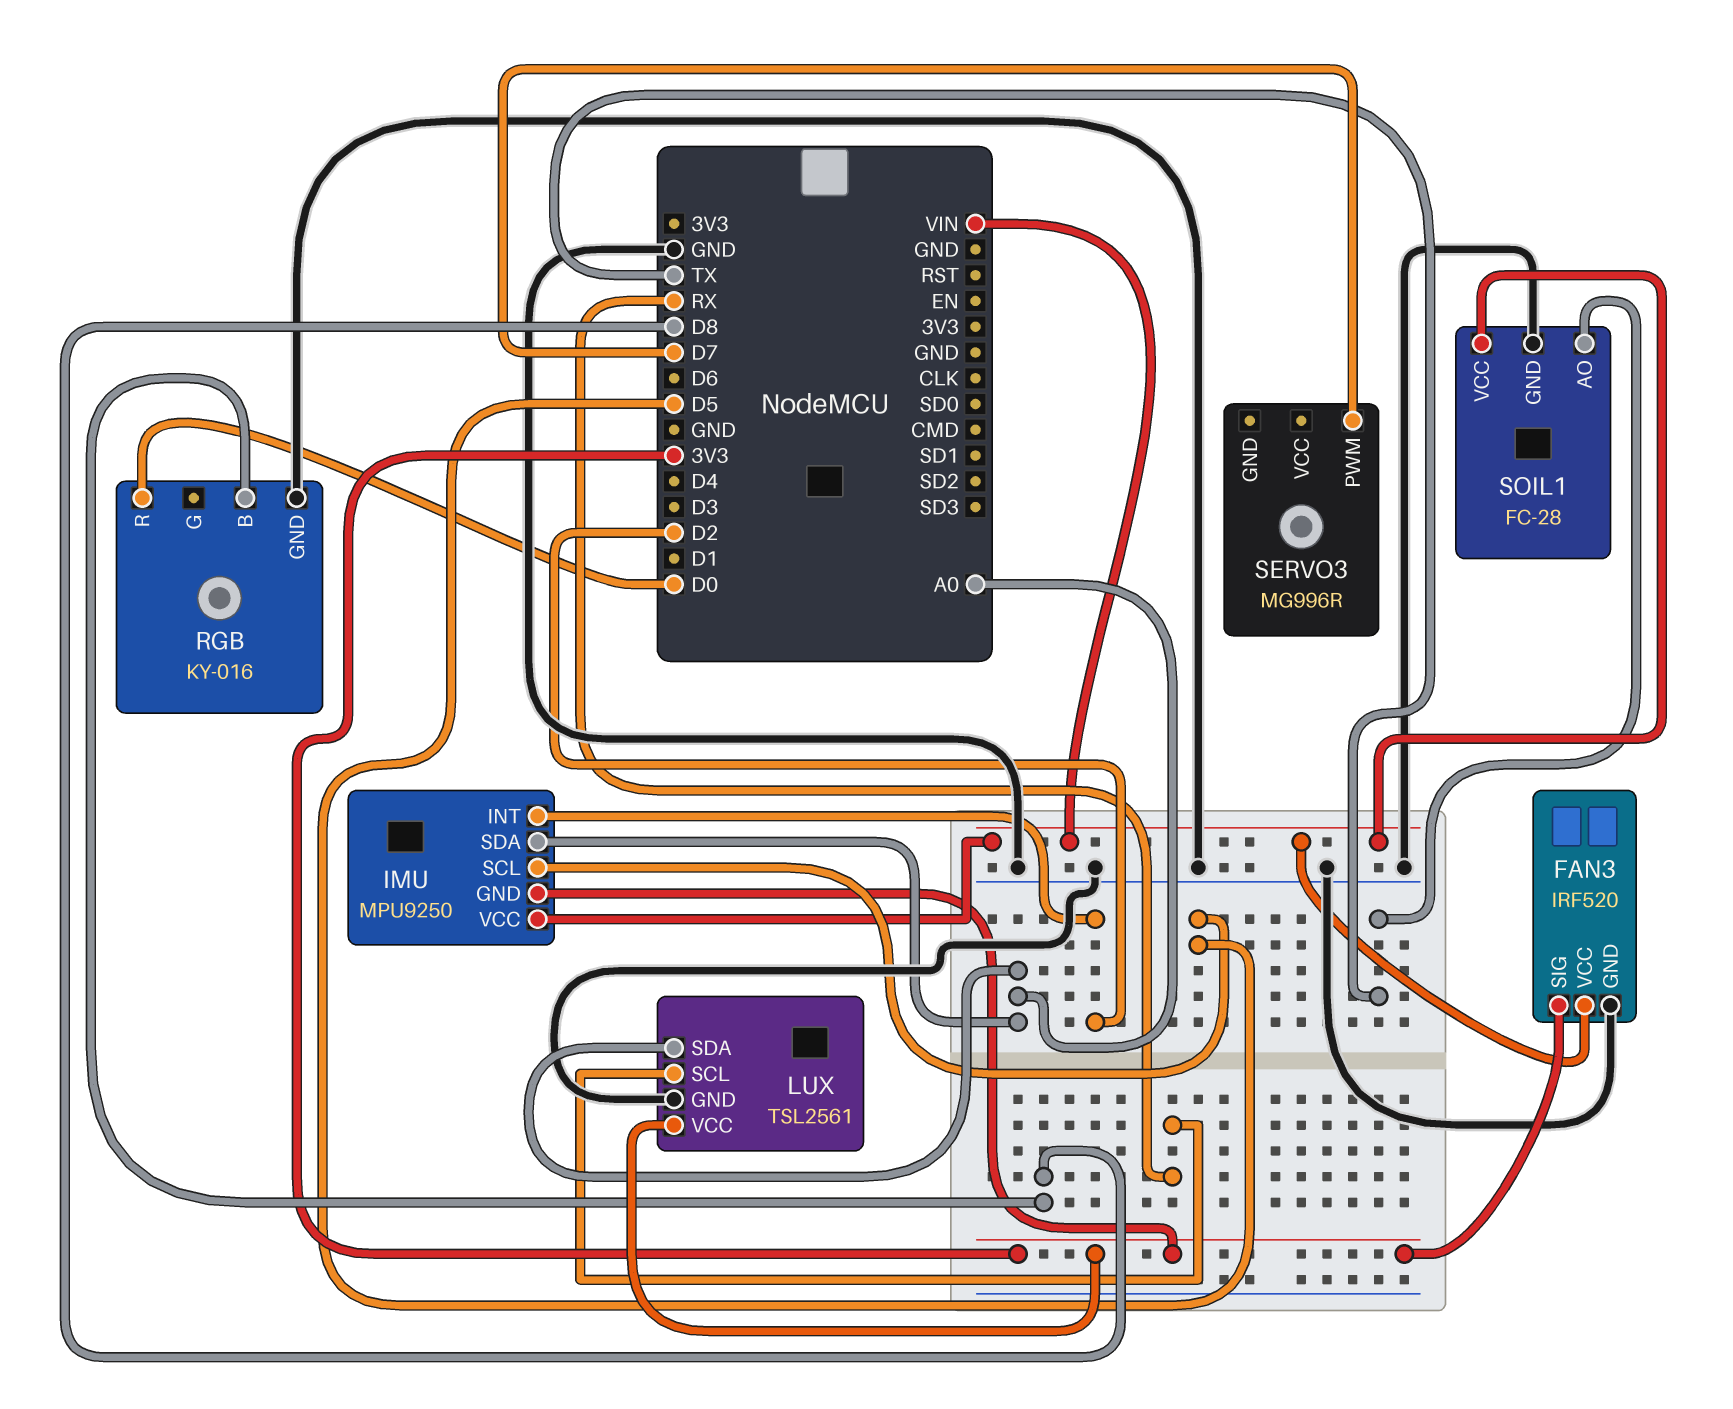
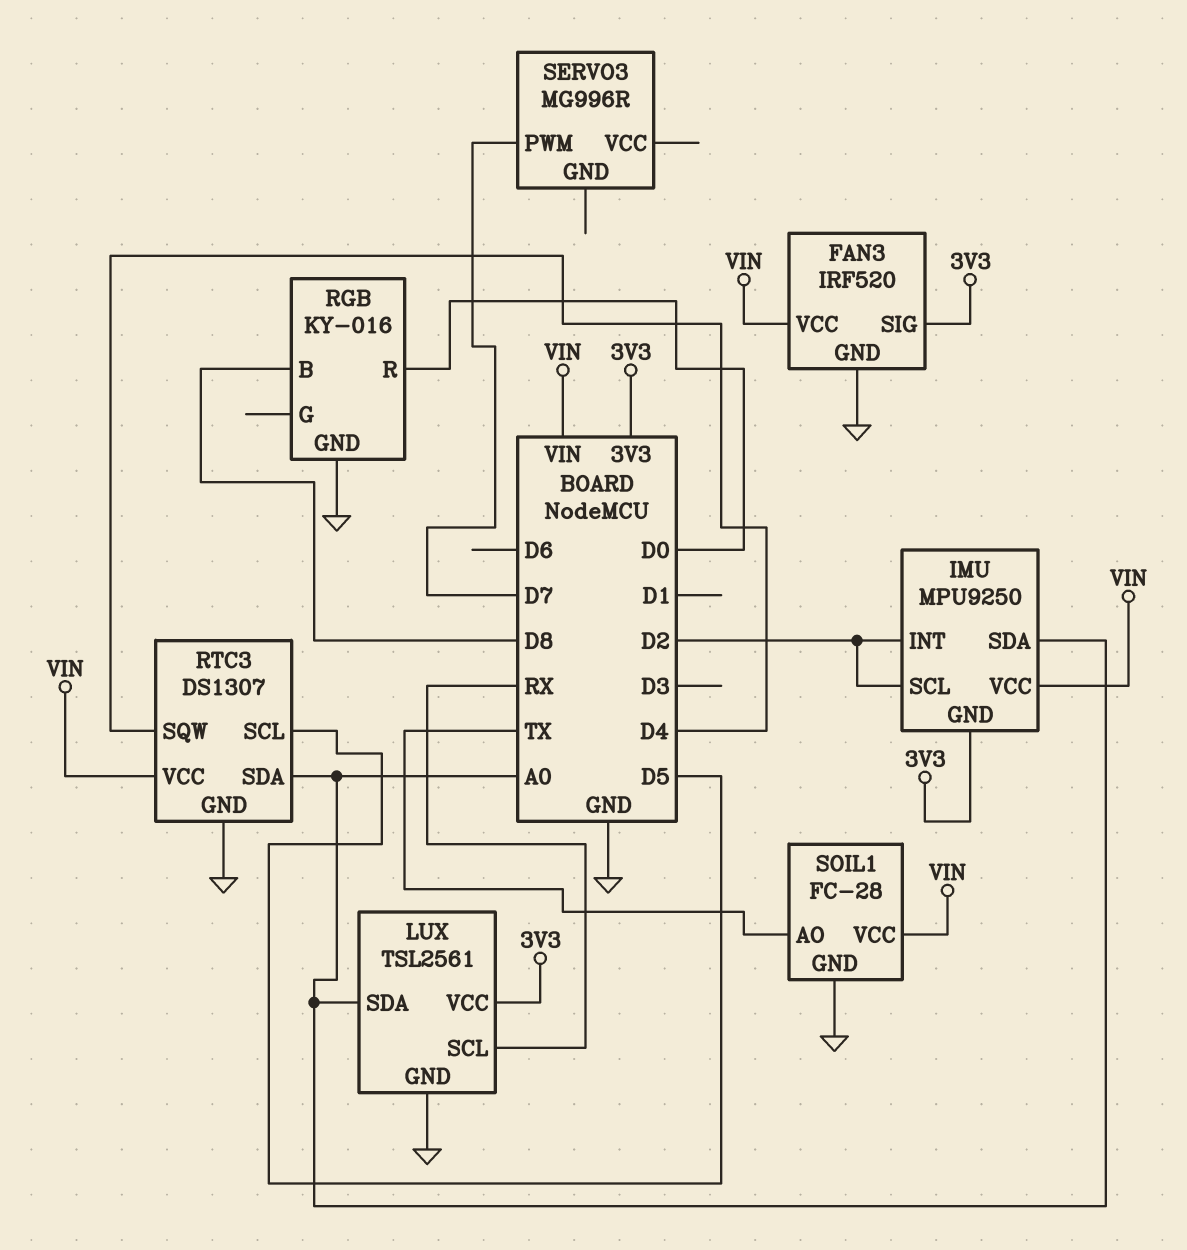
IMU pin SCL: D5 -> D2
RTC3: none -> DS1307
RTC3 pin GND: none -> GND
RTC3 pin SCL: none -> D5
RTC3 pin SDA: none -> A0
RTC3 pin SQW: none -> D4
RTC3 pin VCC: none -> VIN

